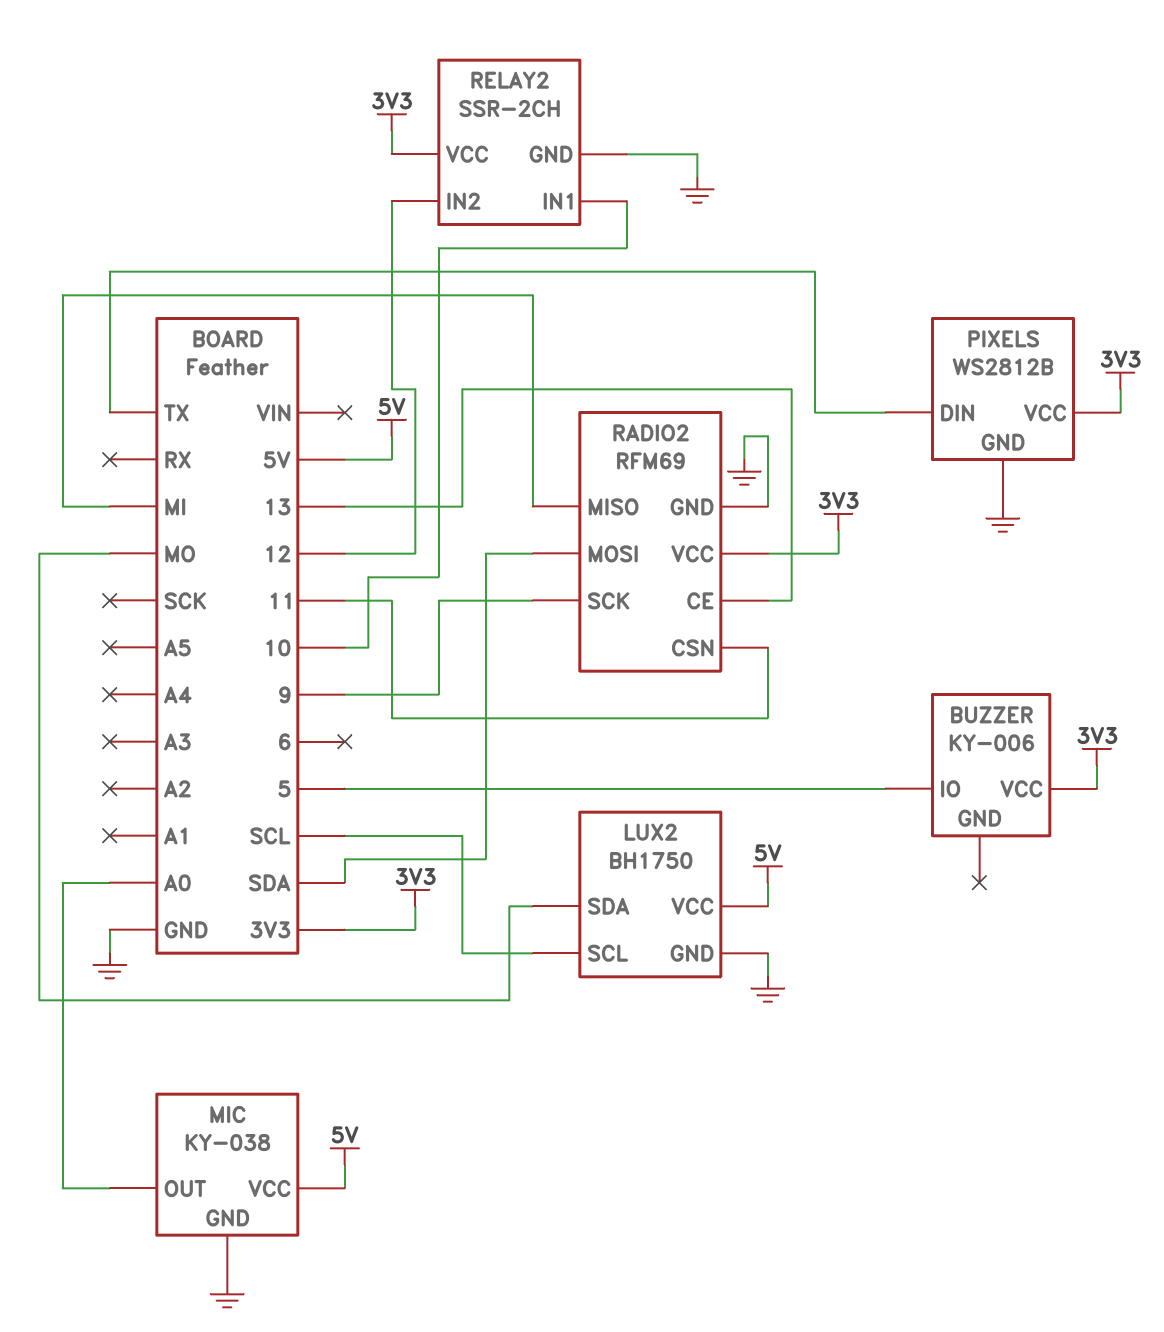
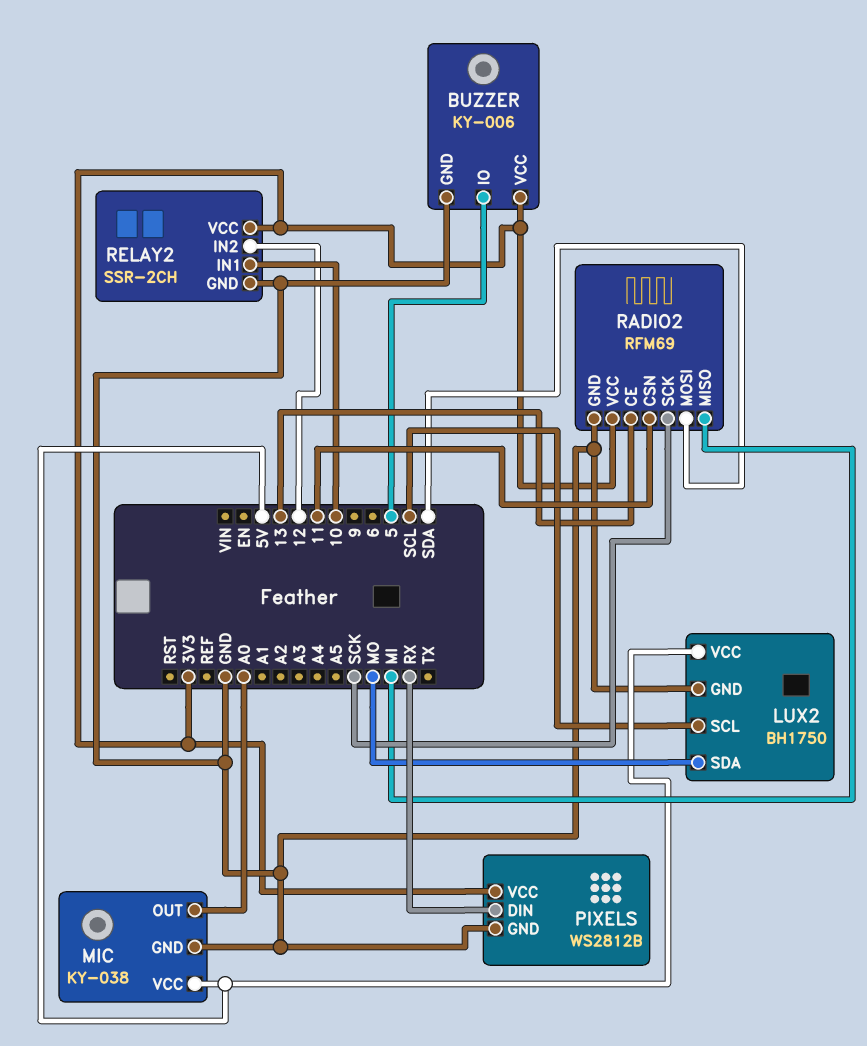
BUZZER pin GND: none -> GND
PIXELS pin DIN: TX -> RX
RADIO2 pin SCK: 9 -> SCK

